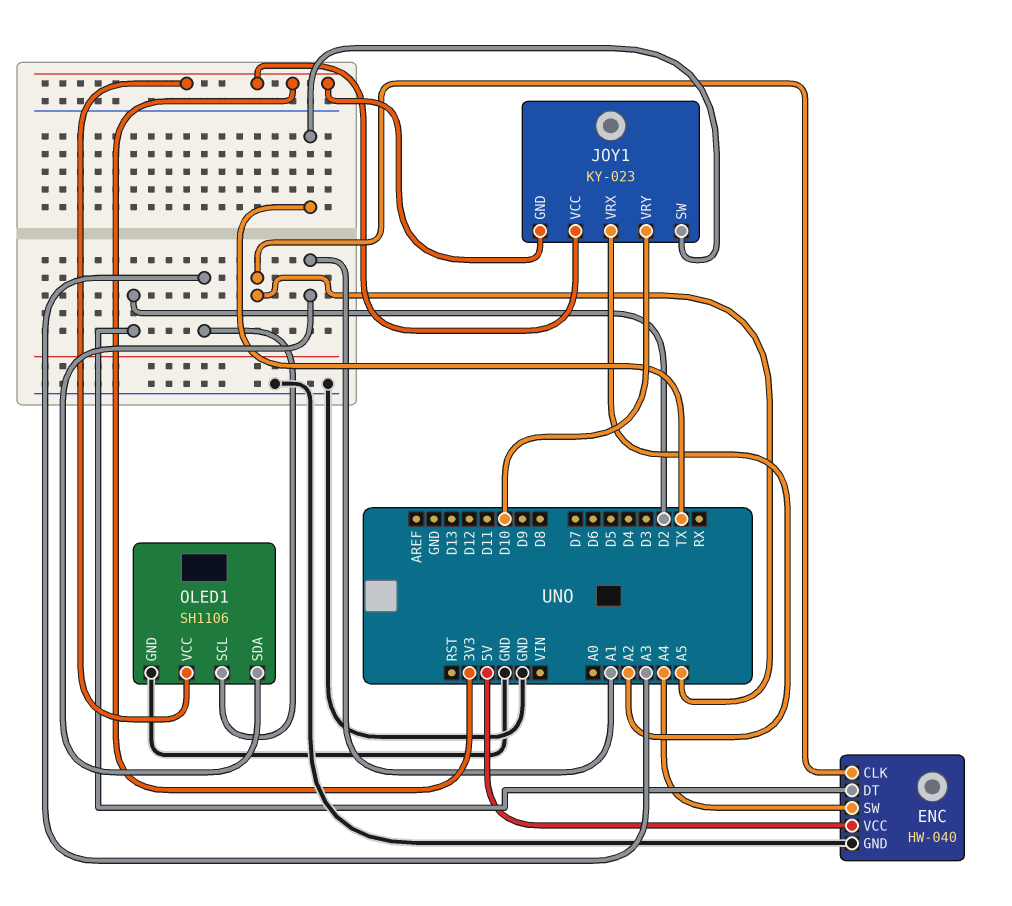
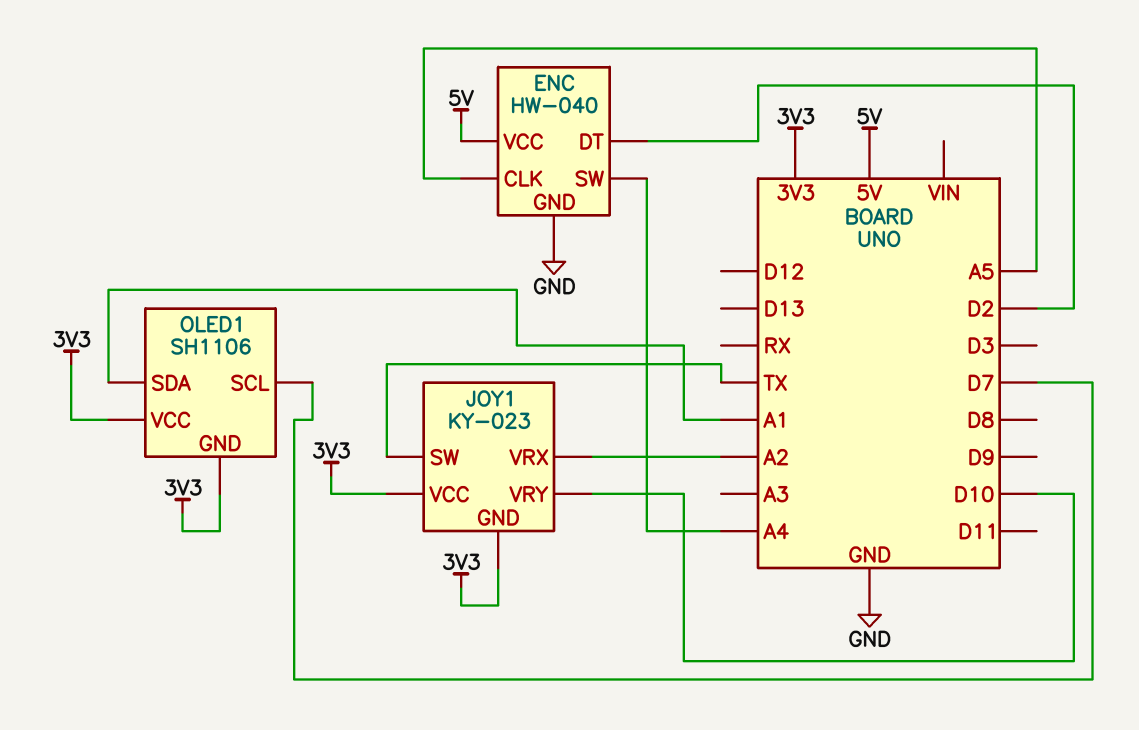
OLED1 pin GND: GND -> 3V3
OLED1 pin SCL: A3 -> D7

